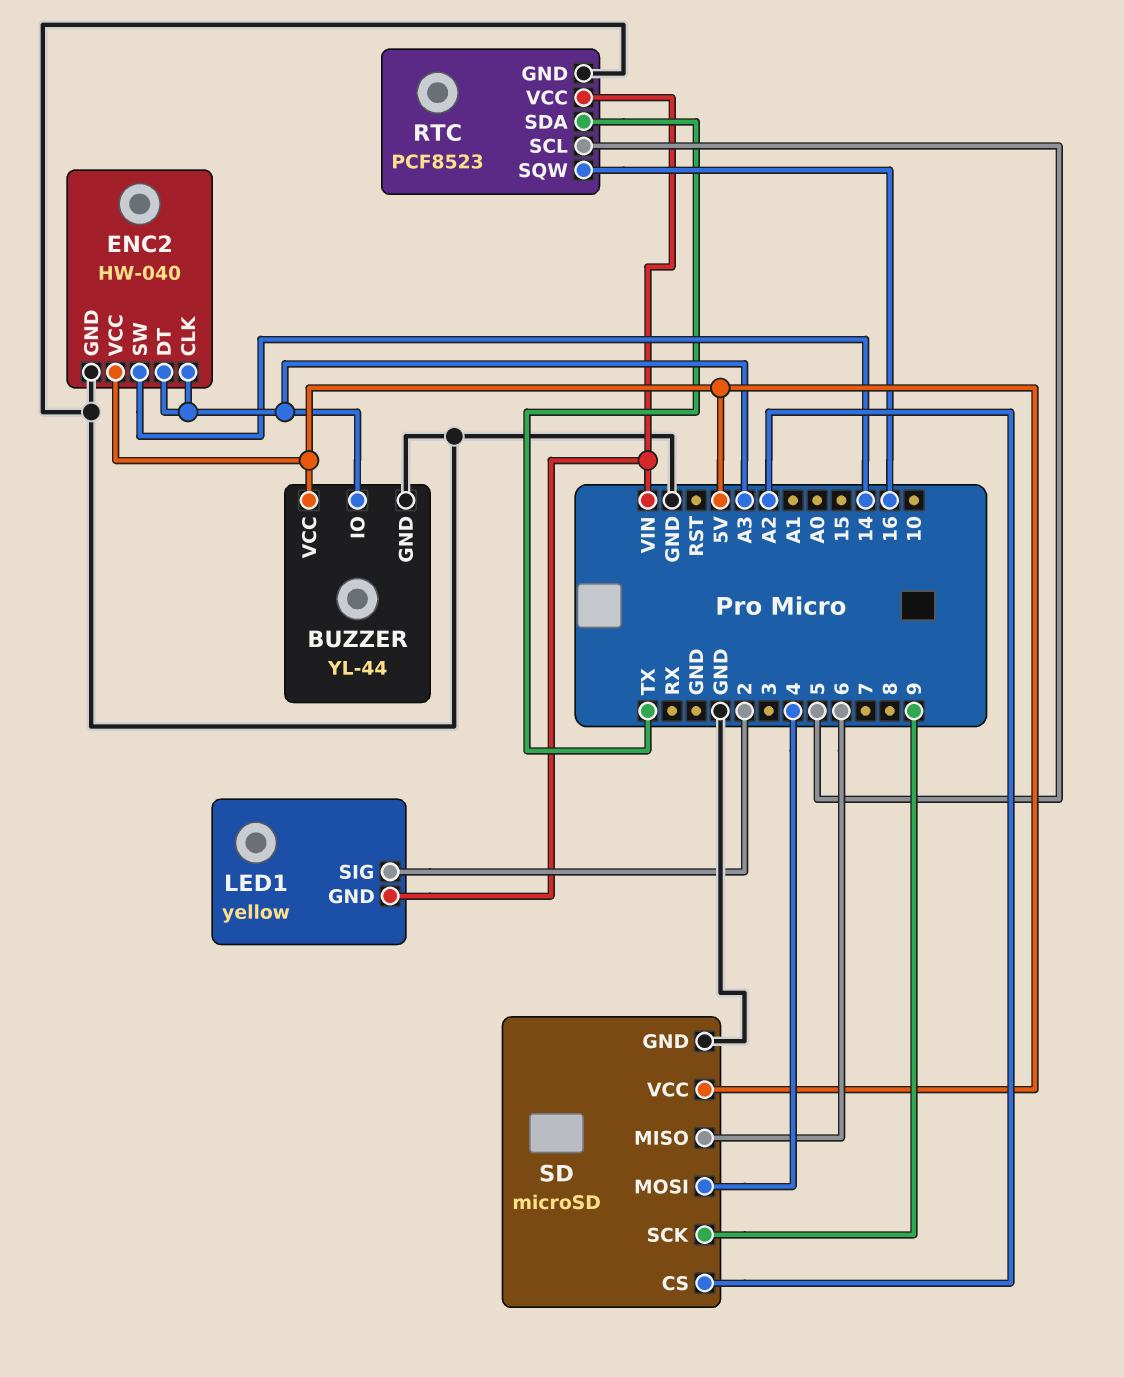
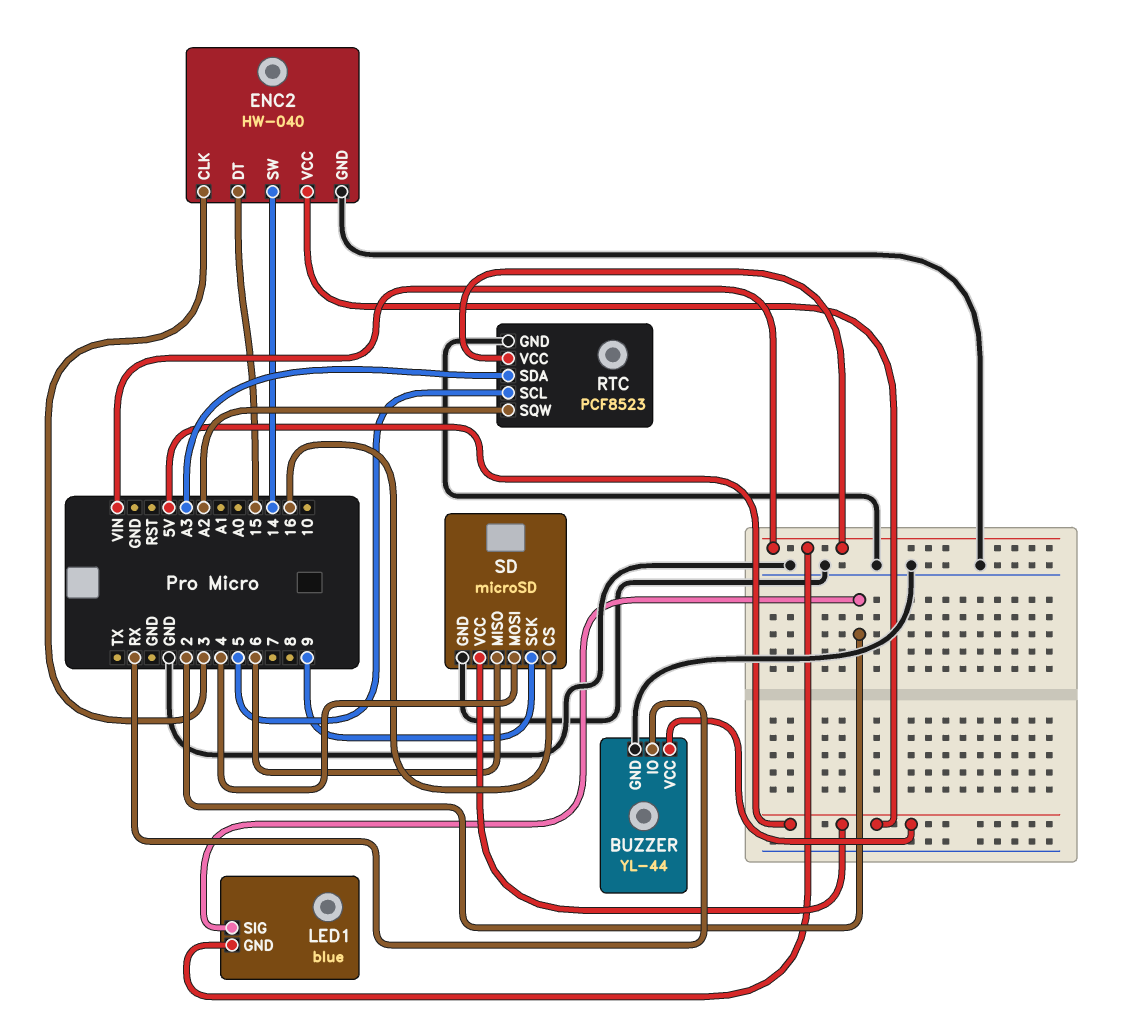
BUZZER pin IO: A3 -> RX
ENC2 pin CLK: A3 -> 3
ENC2 pin DT: A3 -> 15
LED1: yellow -> blue
RTC pin SDA: TX -> A3
RTC pin SQW: 16 -> A2
SD pin CS: A2 -> 16

